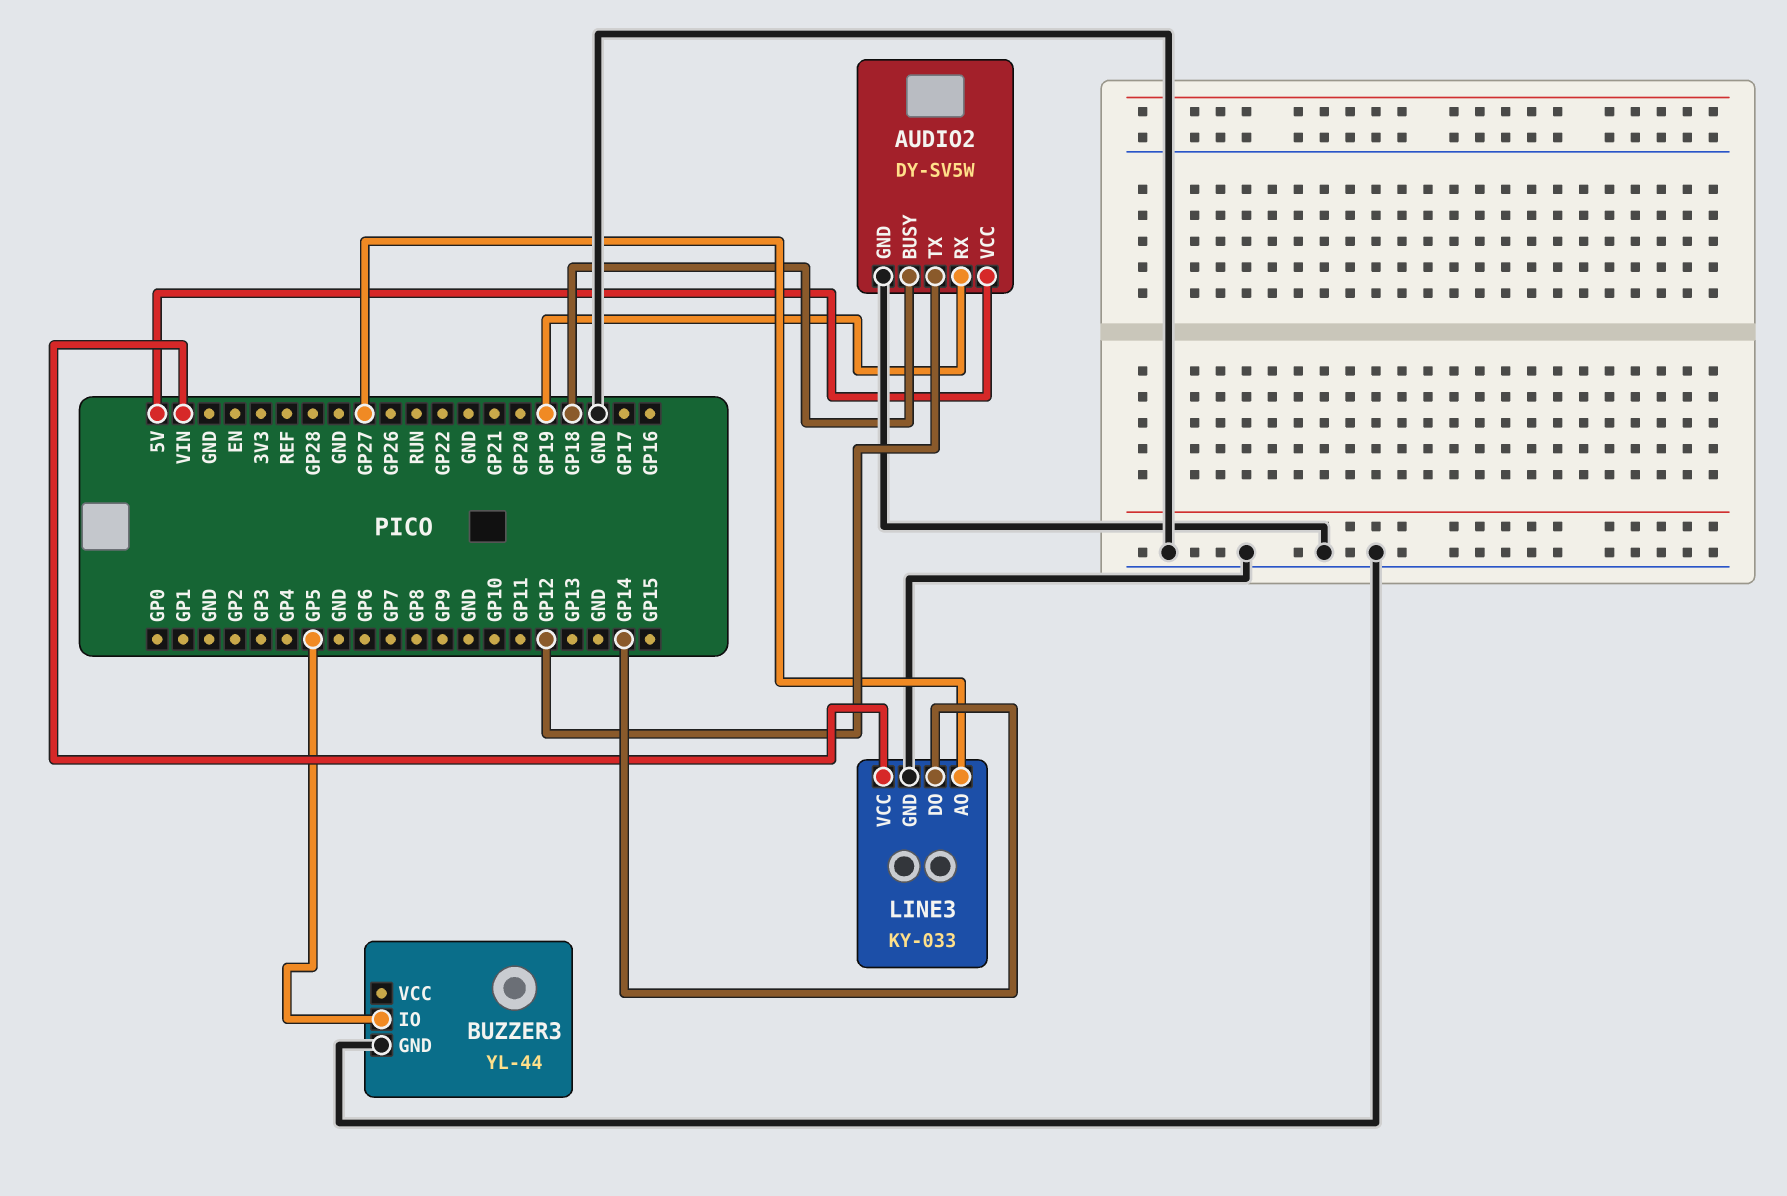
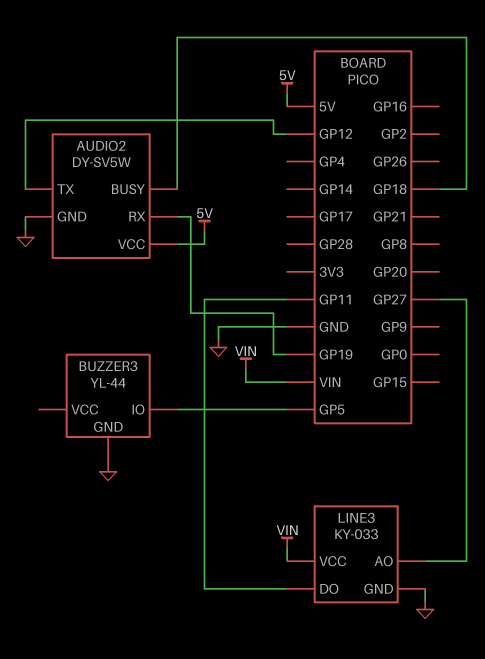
LINE3 pin DO: GP14 -> GP11

